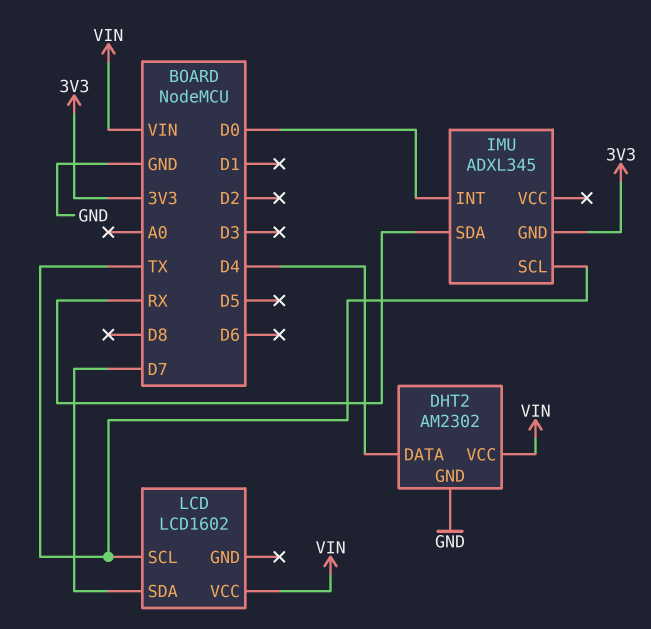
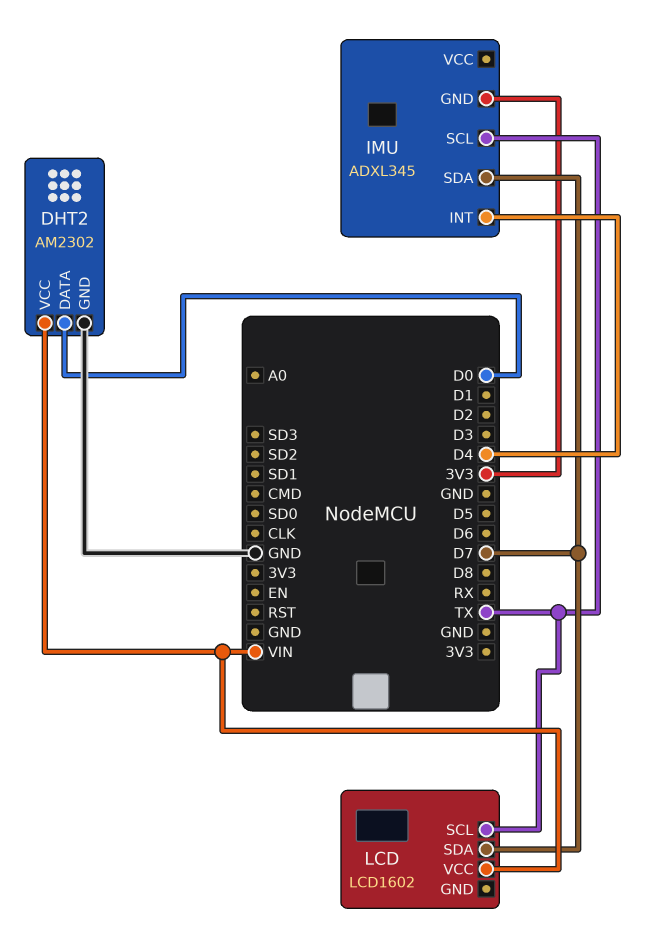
DHT2 pin DATA: D4 -> D0
IMU pin INT: D0 -> D4
IMU pin SDA: RX -> D7

